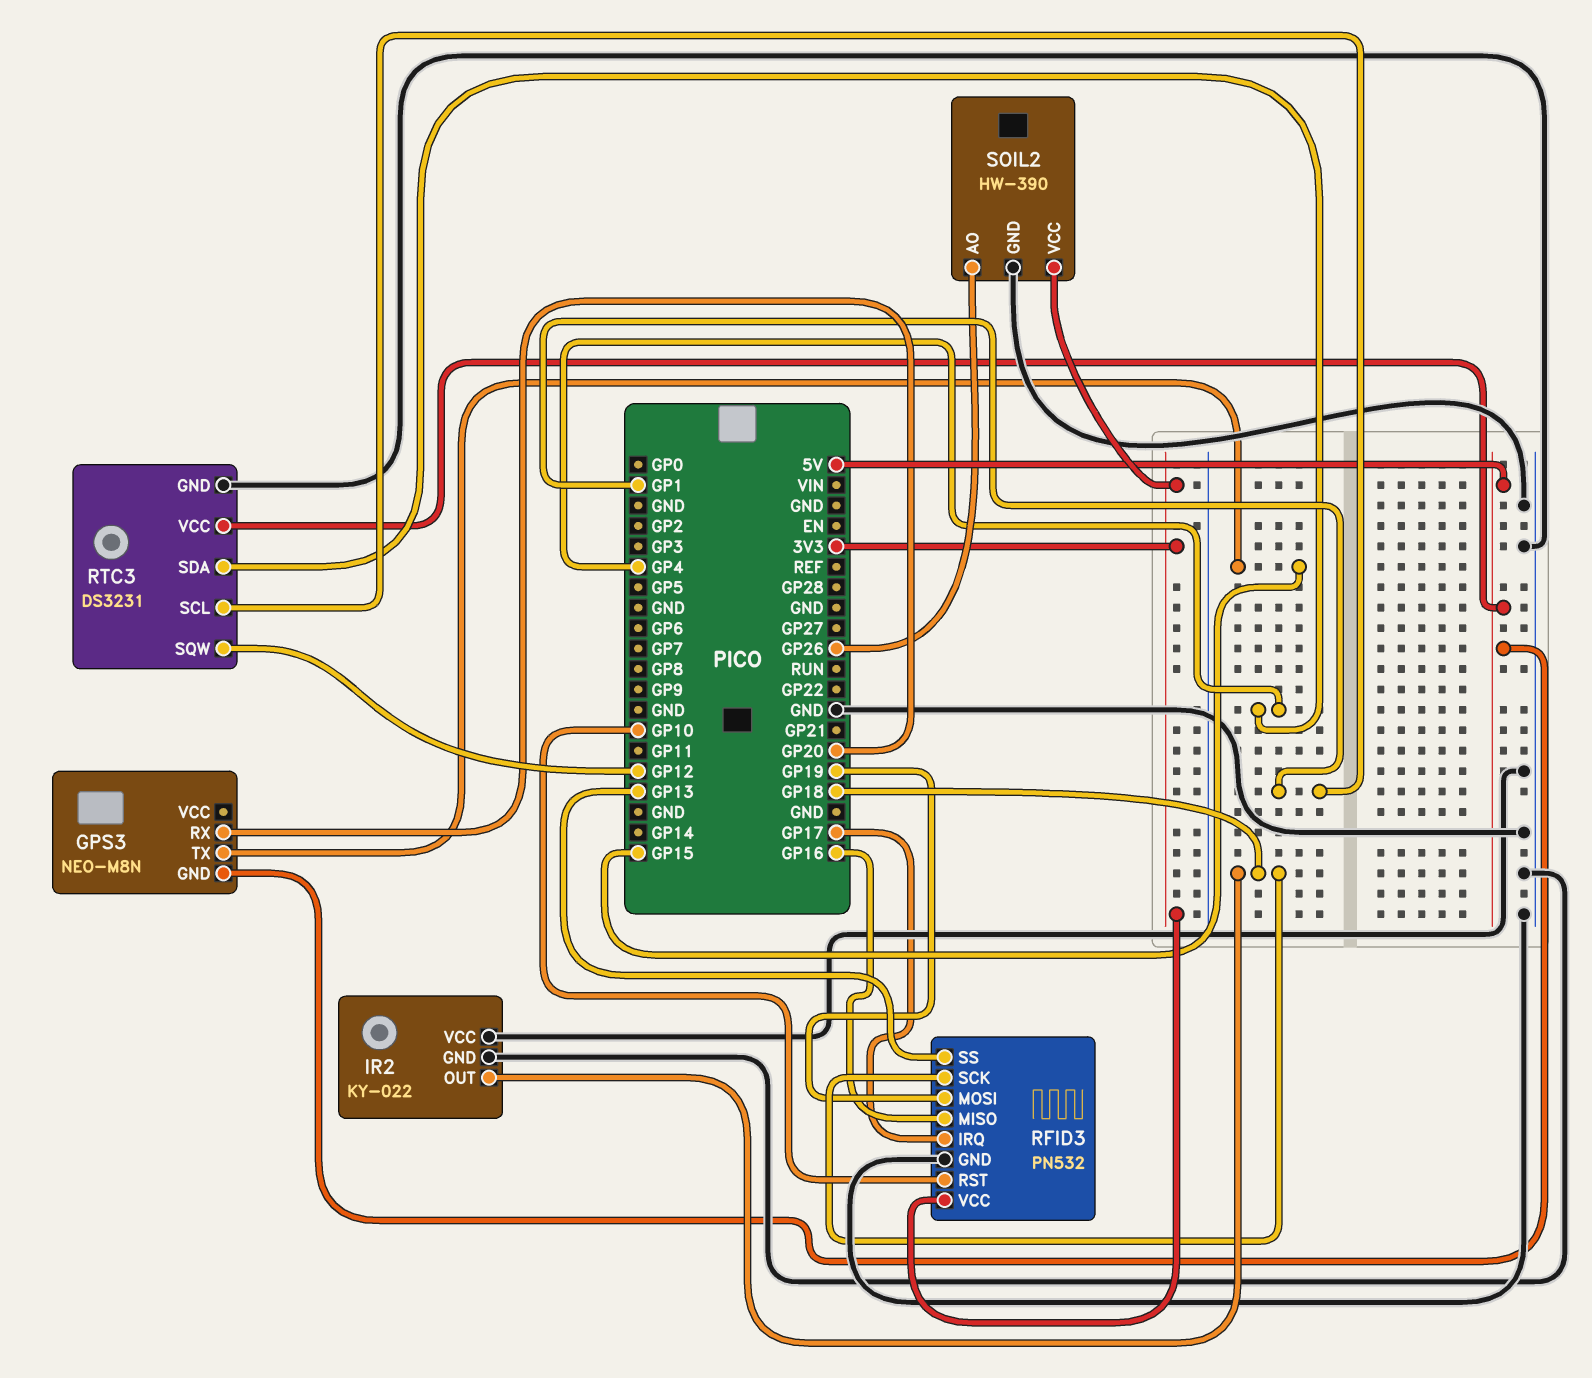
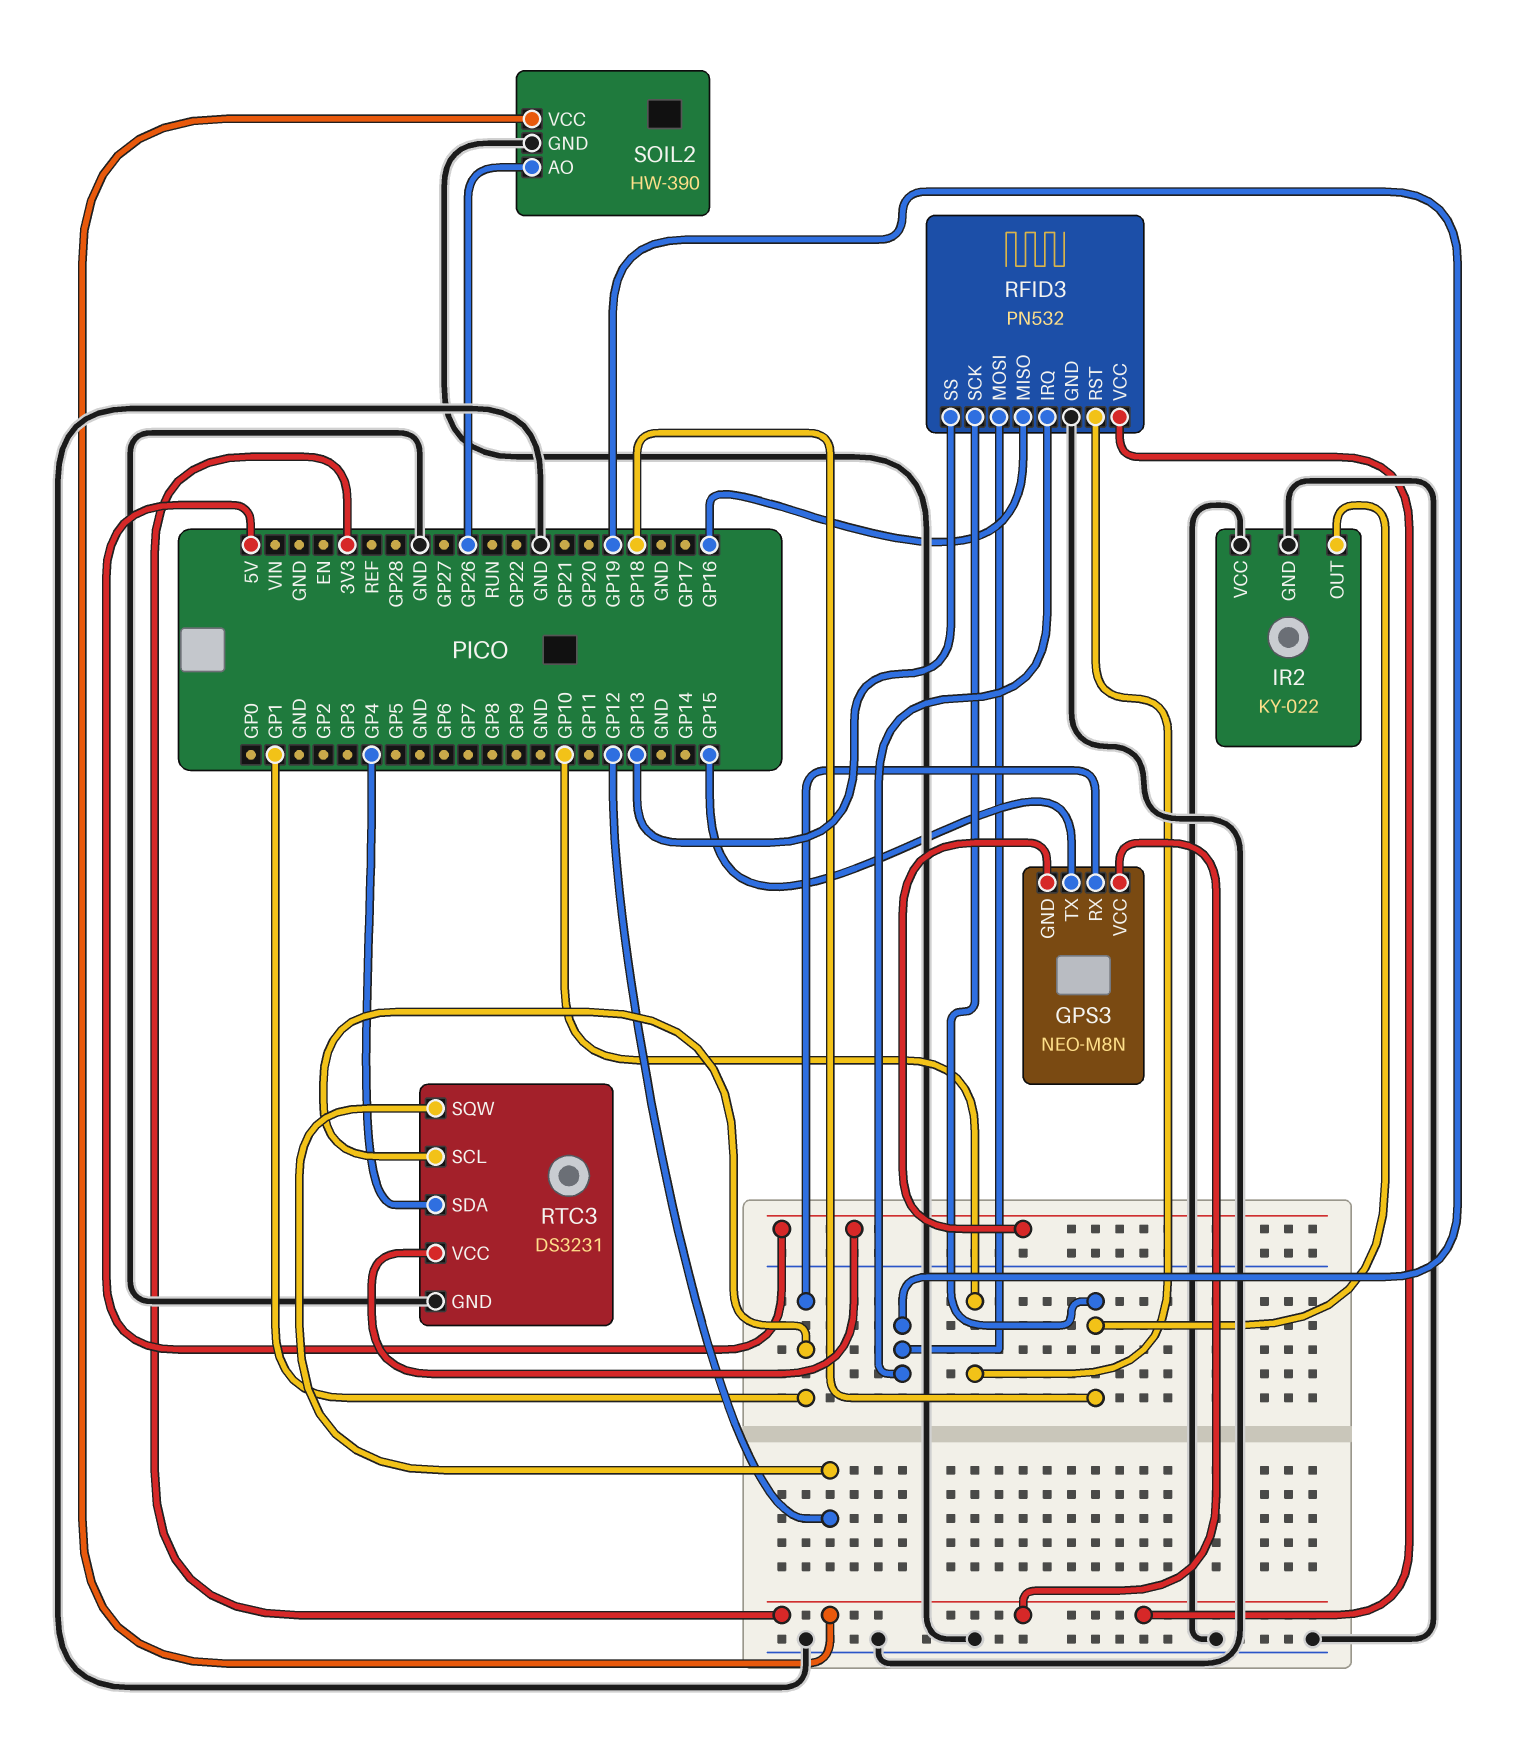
GPS3 pin RX: GP20 -> GP1
GPS3 pin VCC: none -> 3V3
RFID3 pin IRQ: GP17 -> GP19

